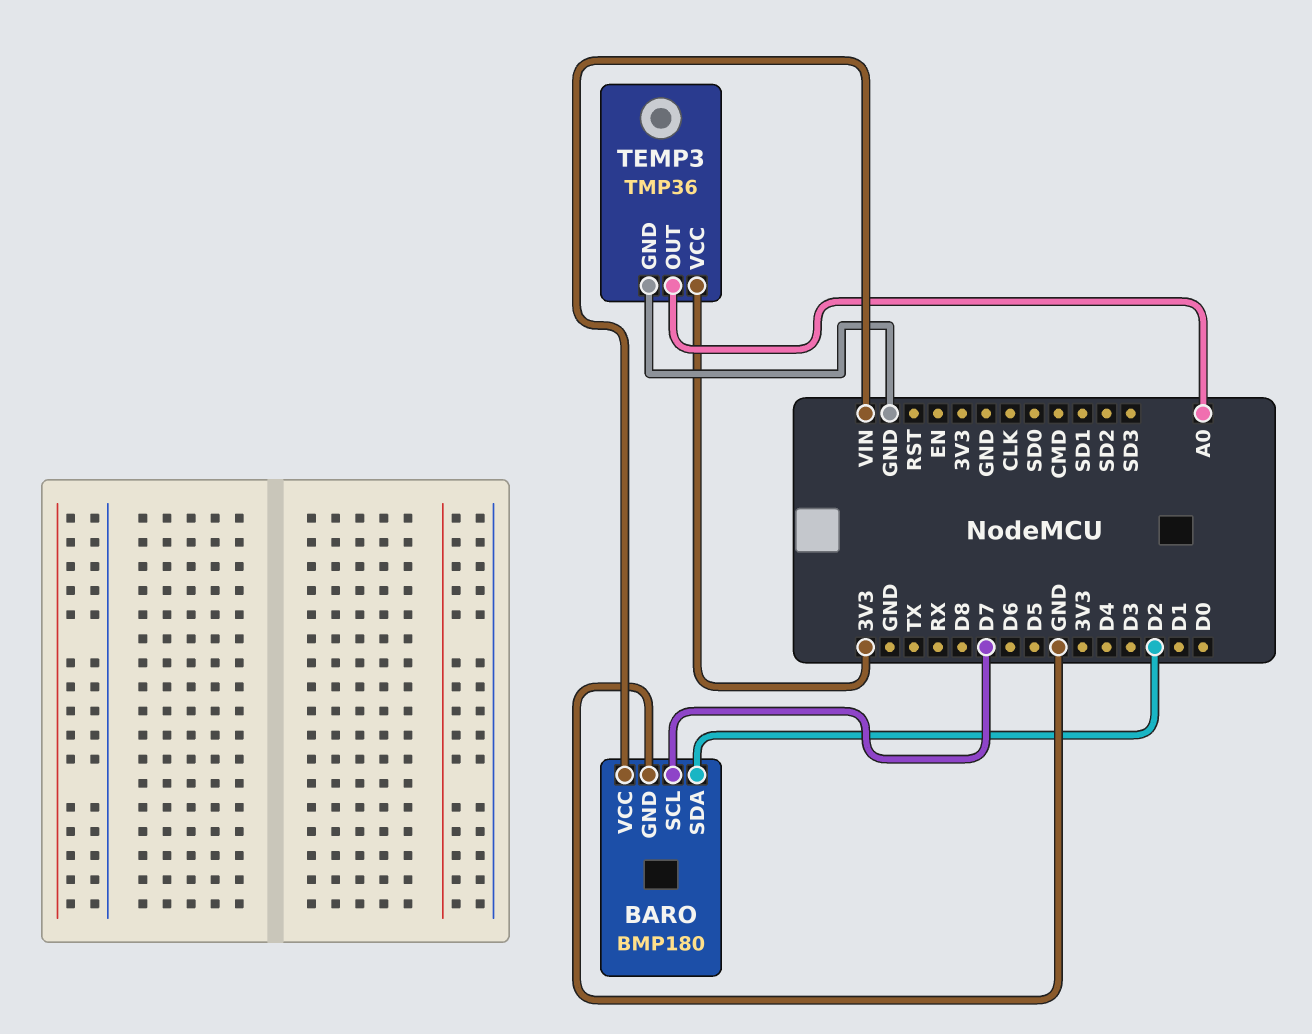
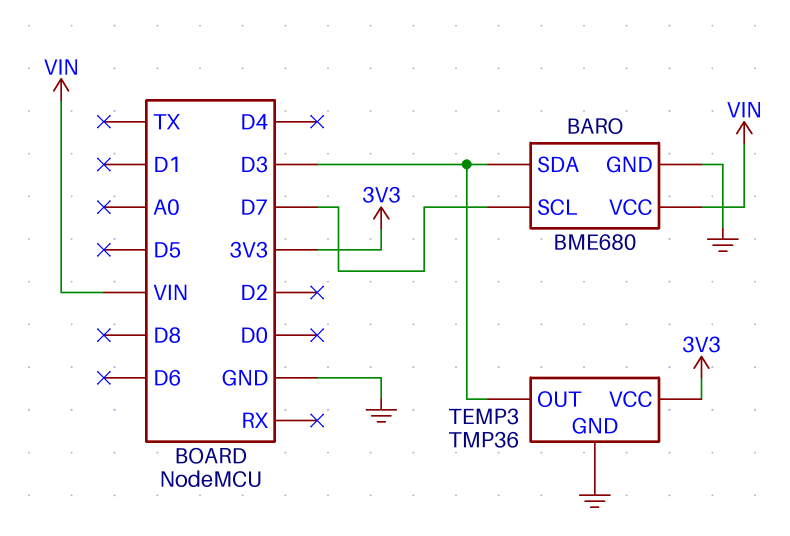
BARO: BMP180 -> BME680
BARO pin SDA: D2 -> D3
TEMP3 pin OUT: A0 -> D3

